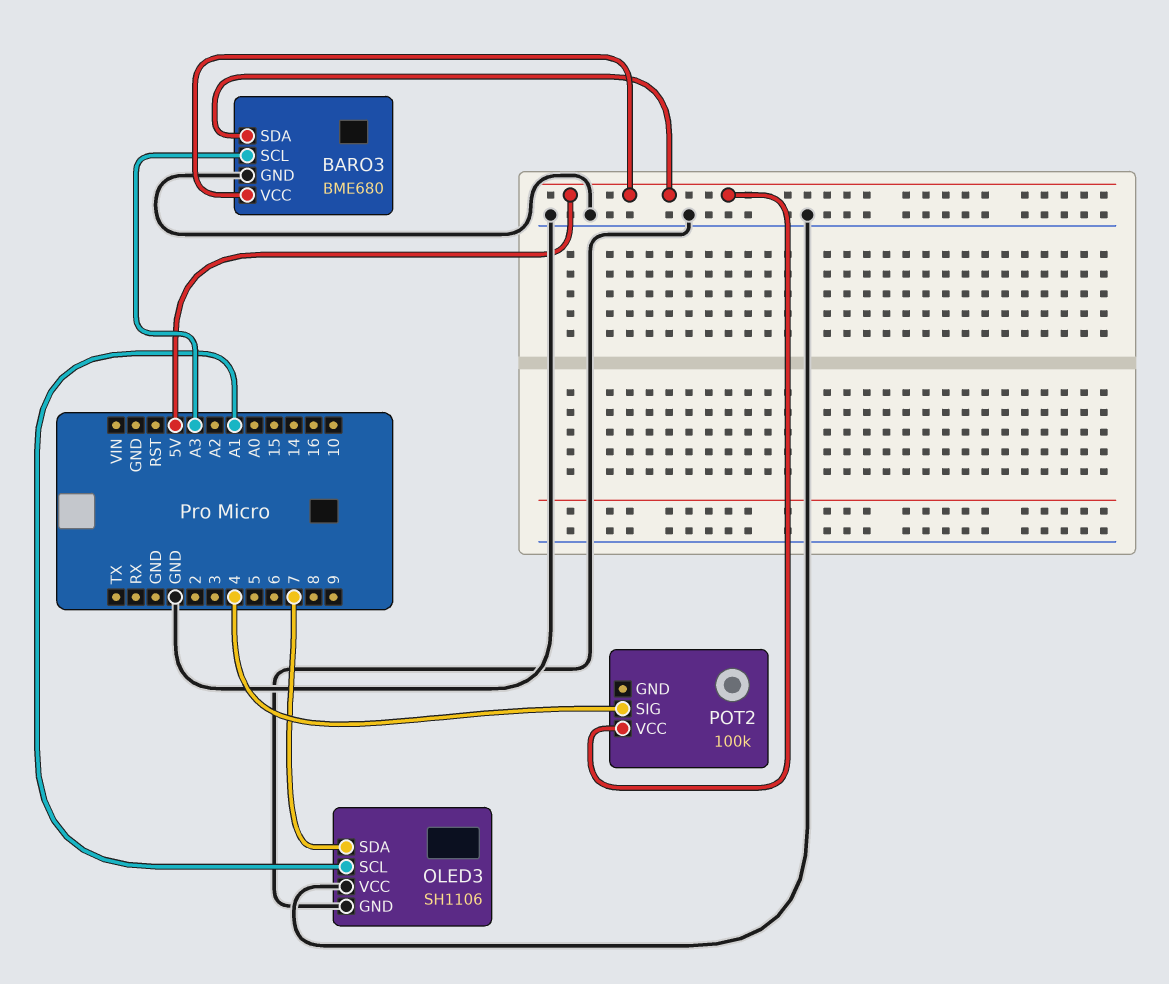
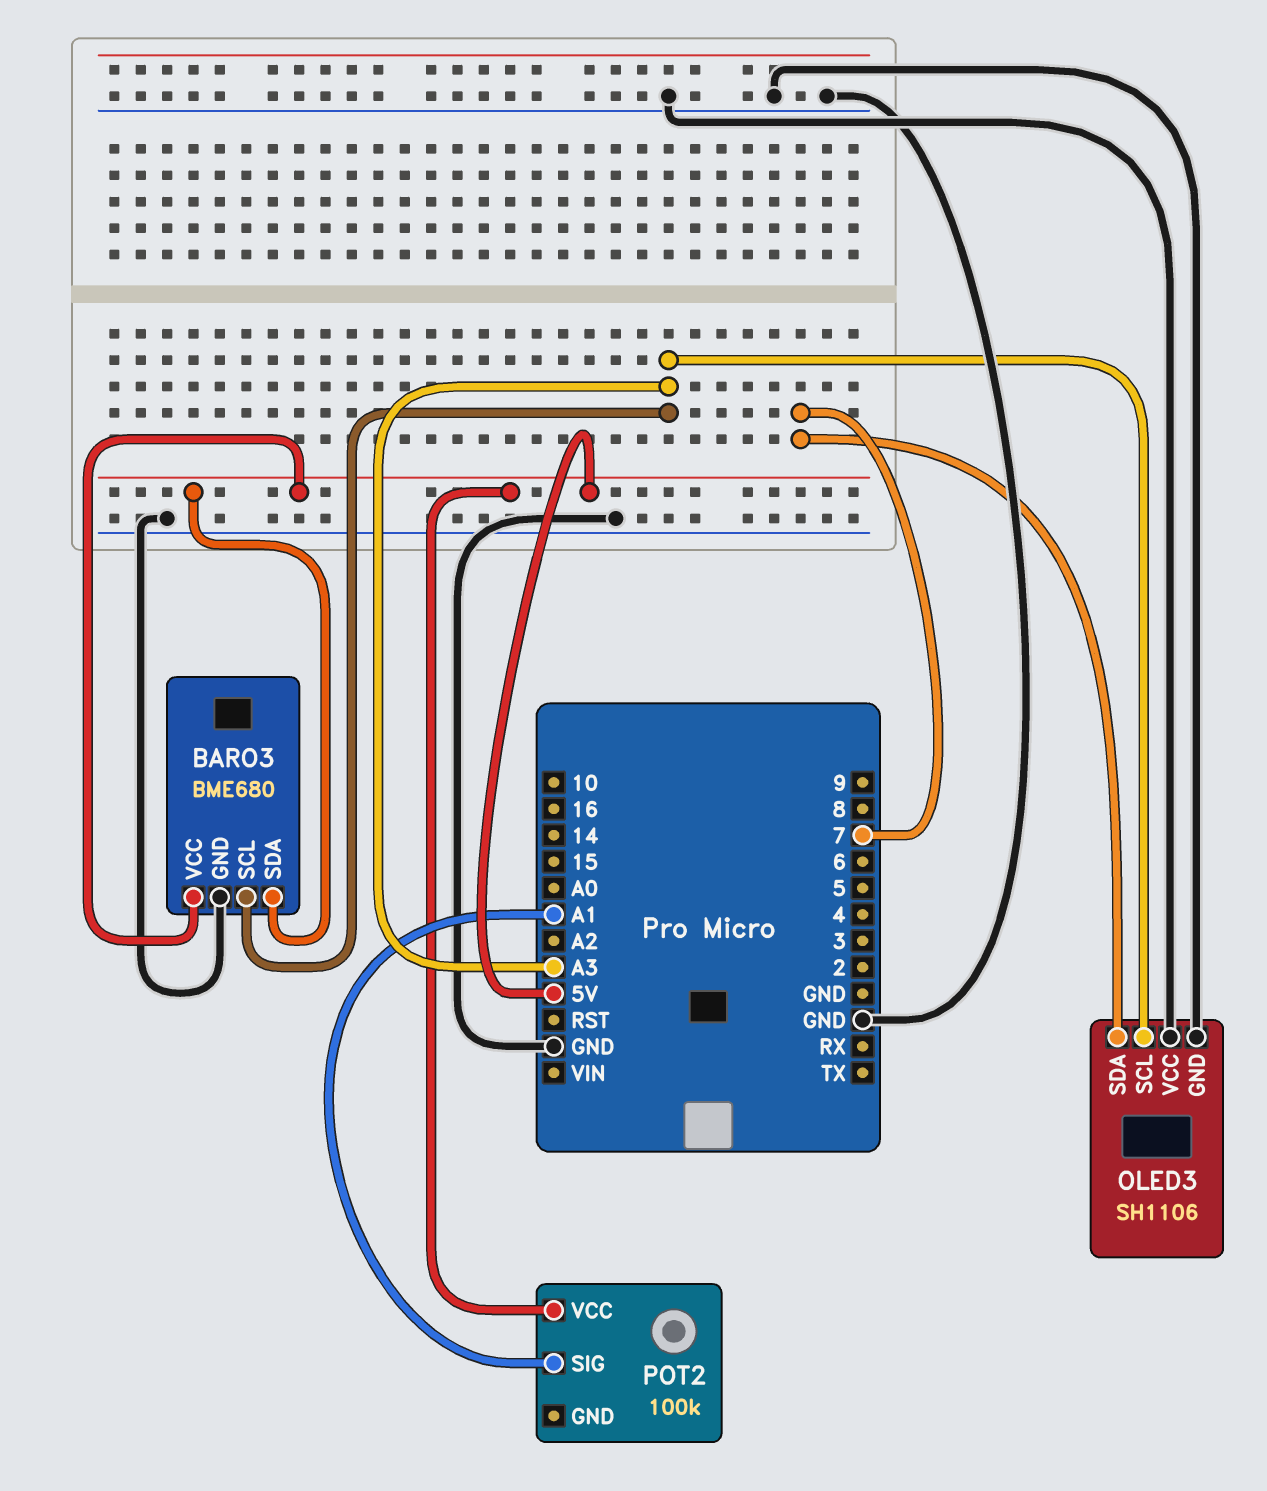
OLED3 pin SCL: A1 -> A3
POT2 pin SIG: 4 -> A1

